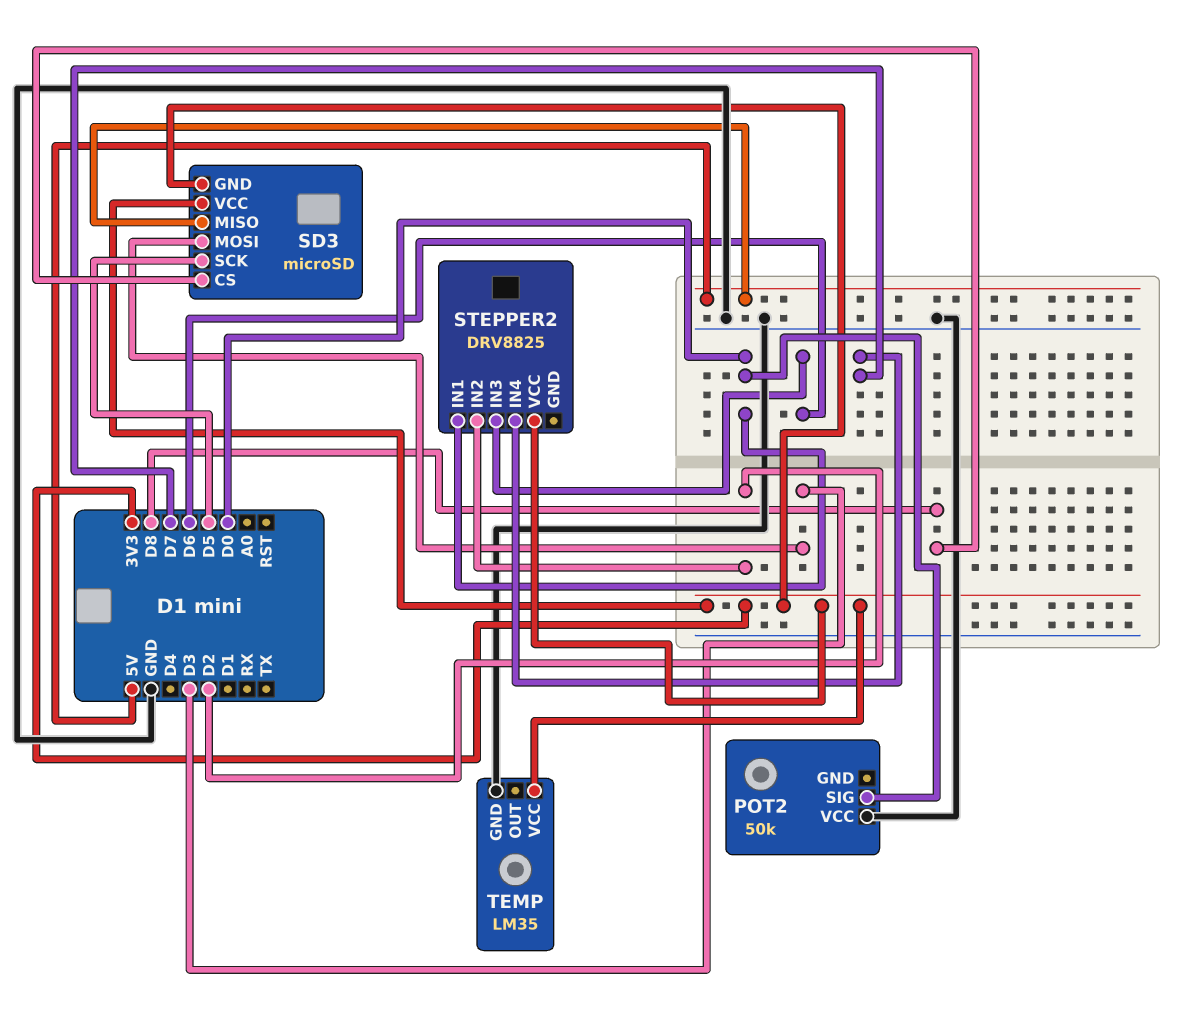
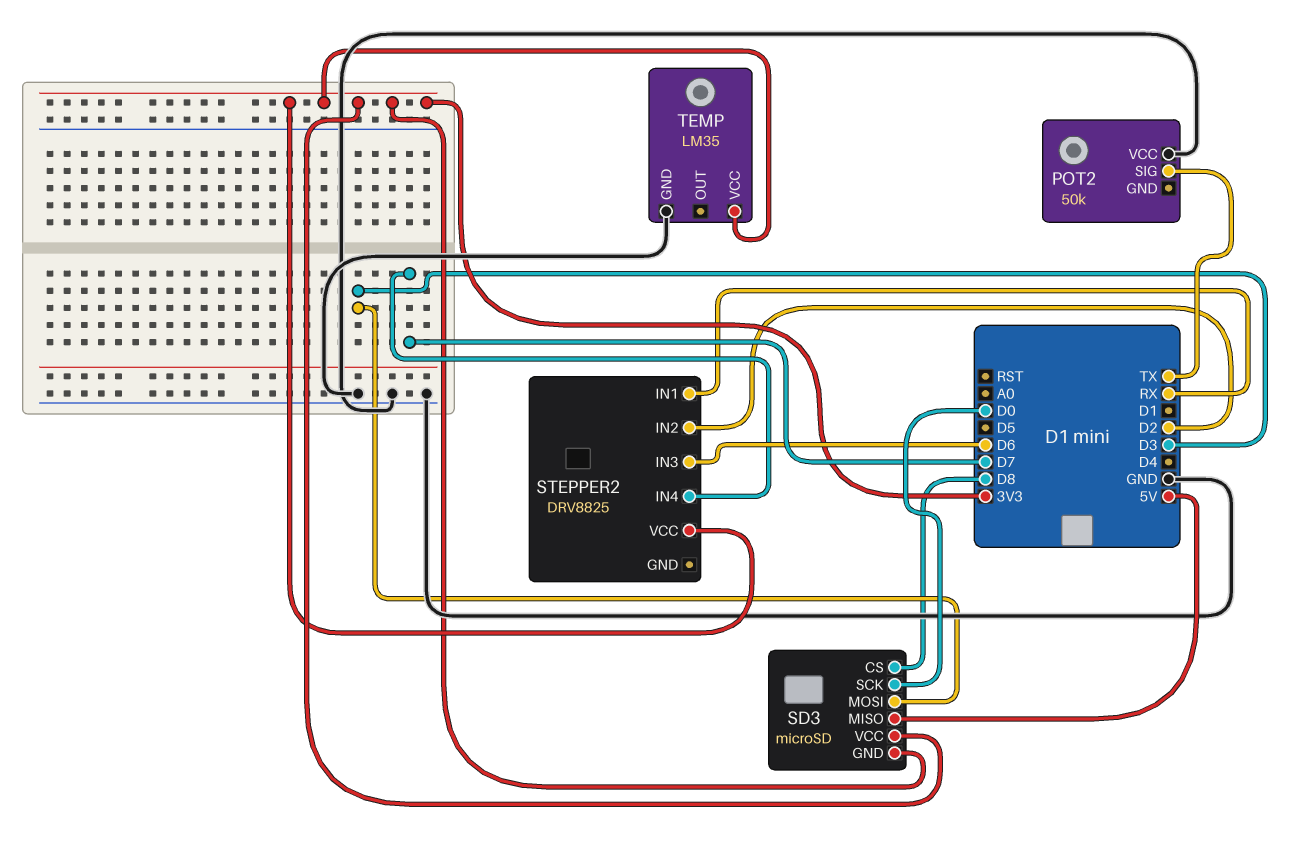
POT2 pin SIG: D0 -> TX
SD3 pin SCK: D5 -> D0
STEPPER2 pin IN1: D0 -> RX

